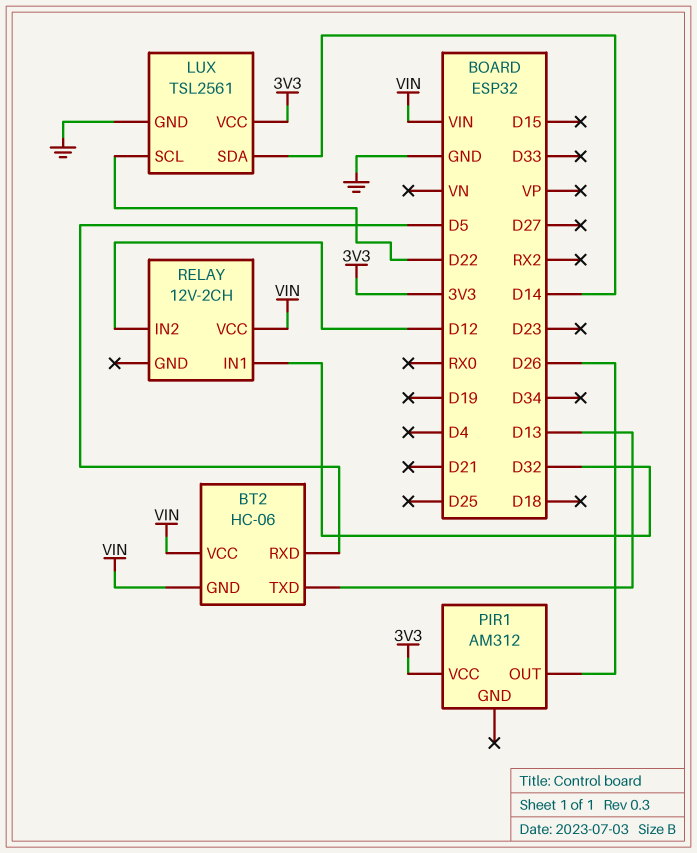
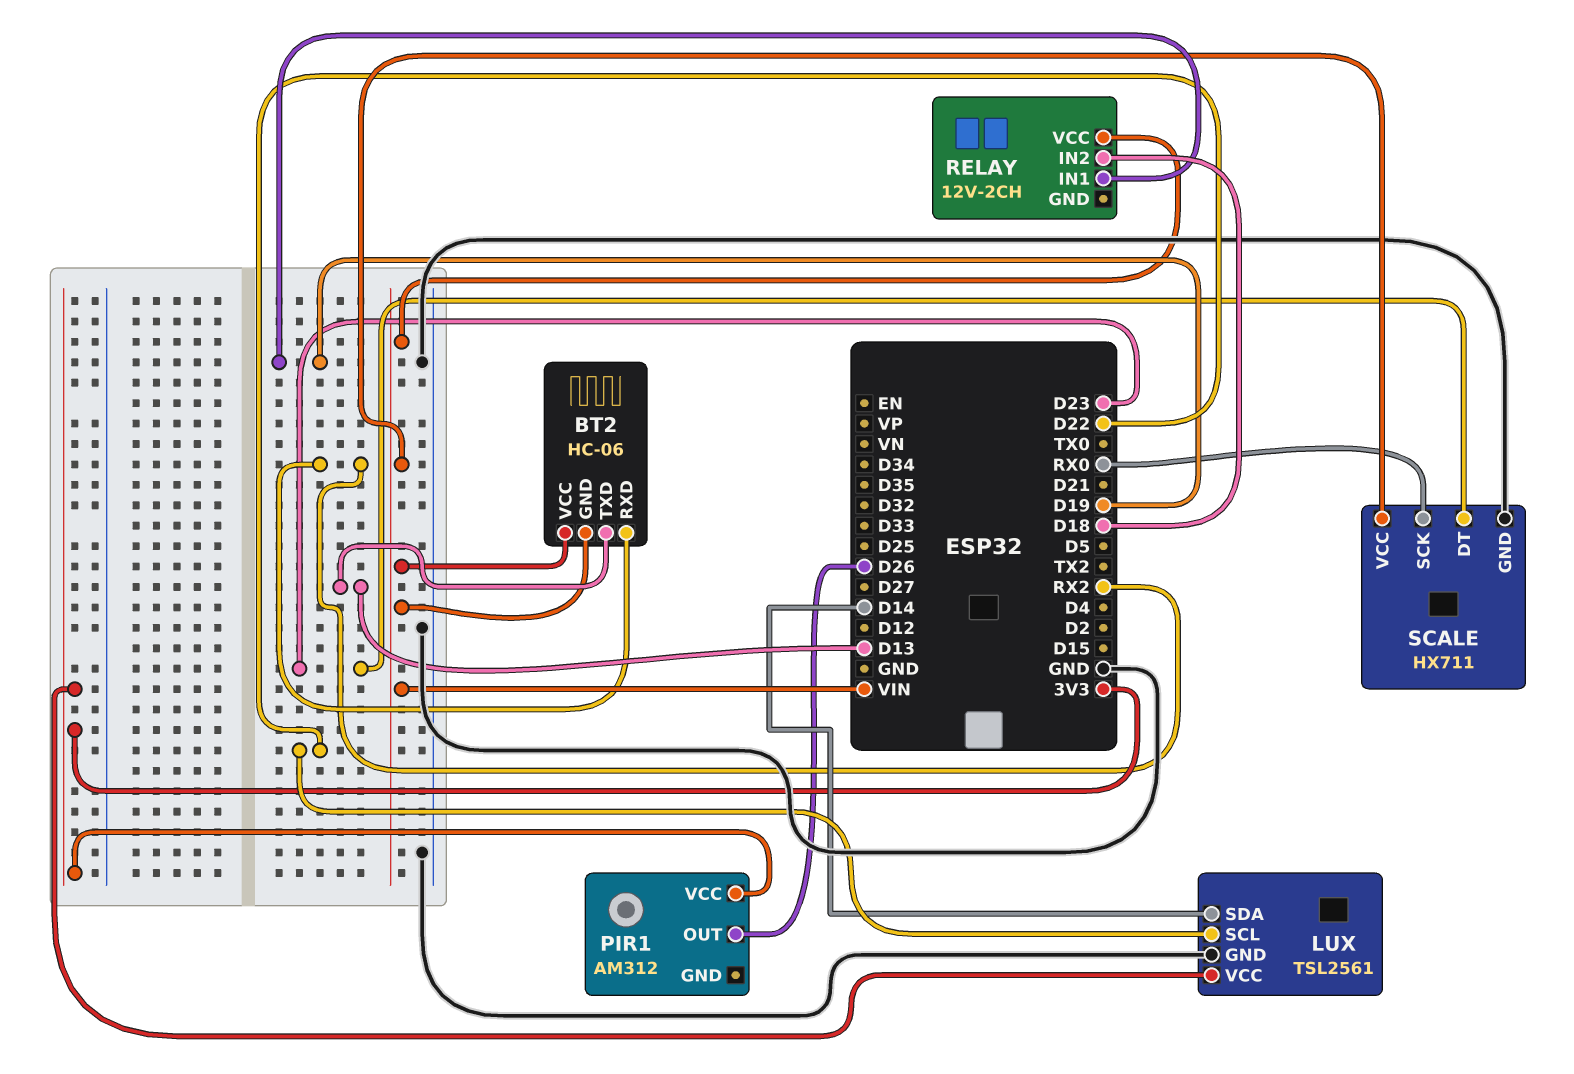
BT2 pin RXD: D5 -> RX2
RELAY pin IN1: D32 -> D19
RELAY pin IN2: D12 -> D18
SCALE: none -> HX711
SCALE pin DT: none -> D23
SCALE pin GND: none -> GND
SCALE pin SCK: none -> RX0
SCALE pin VCC: none -> VIN

